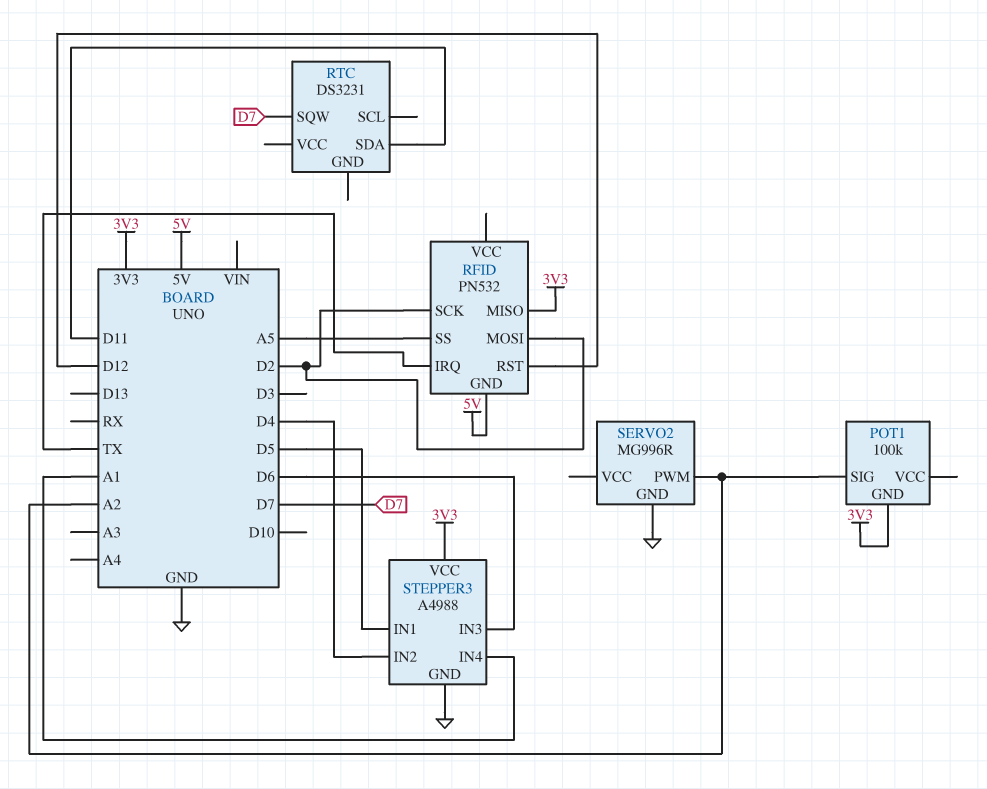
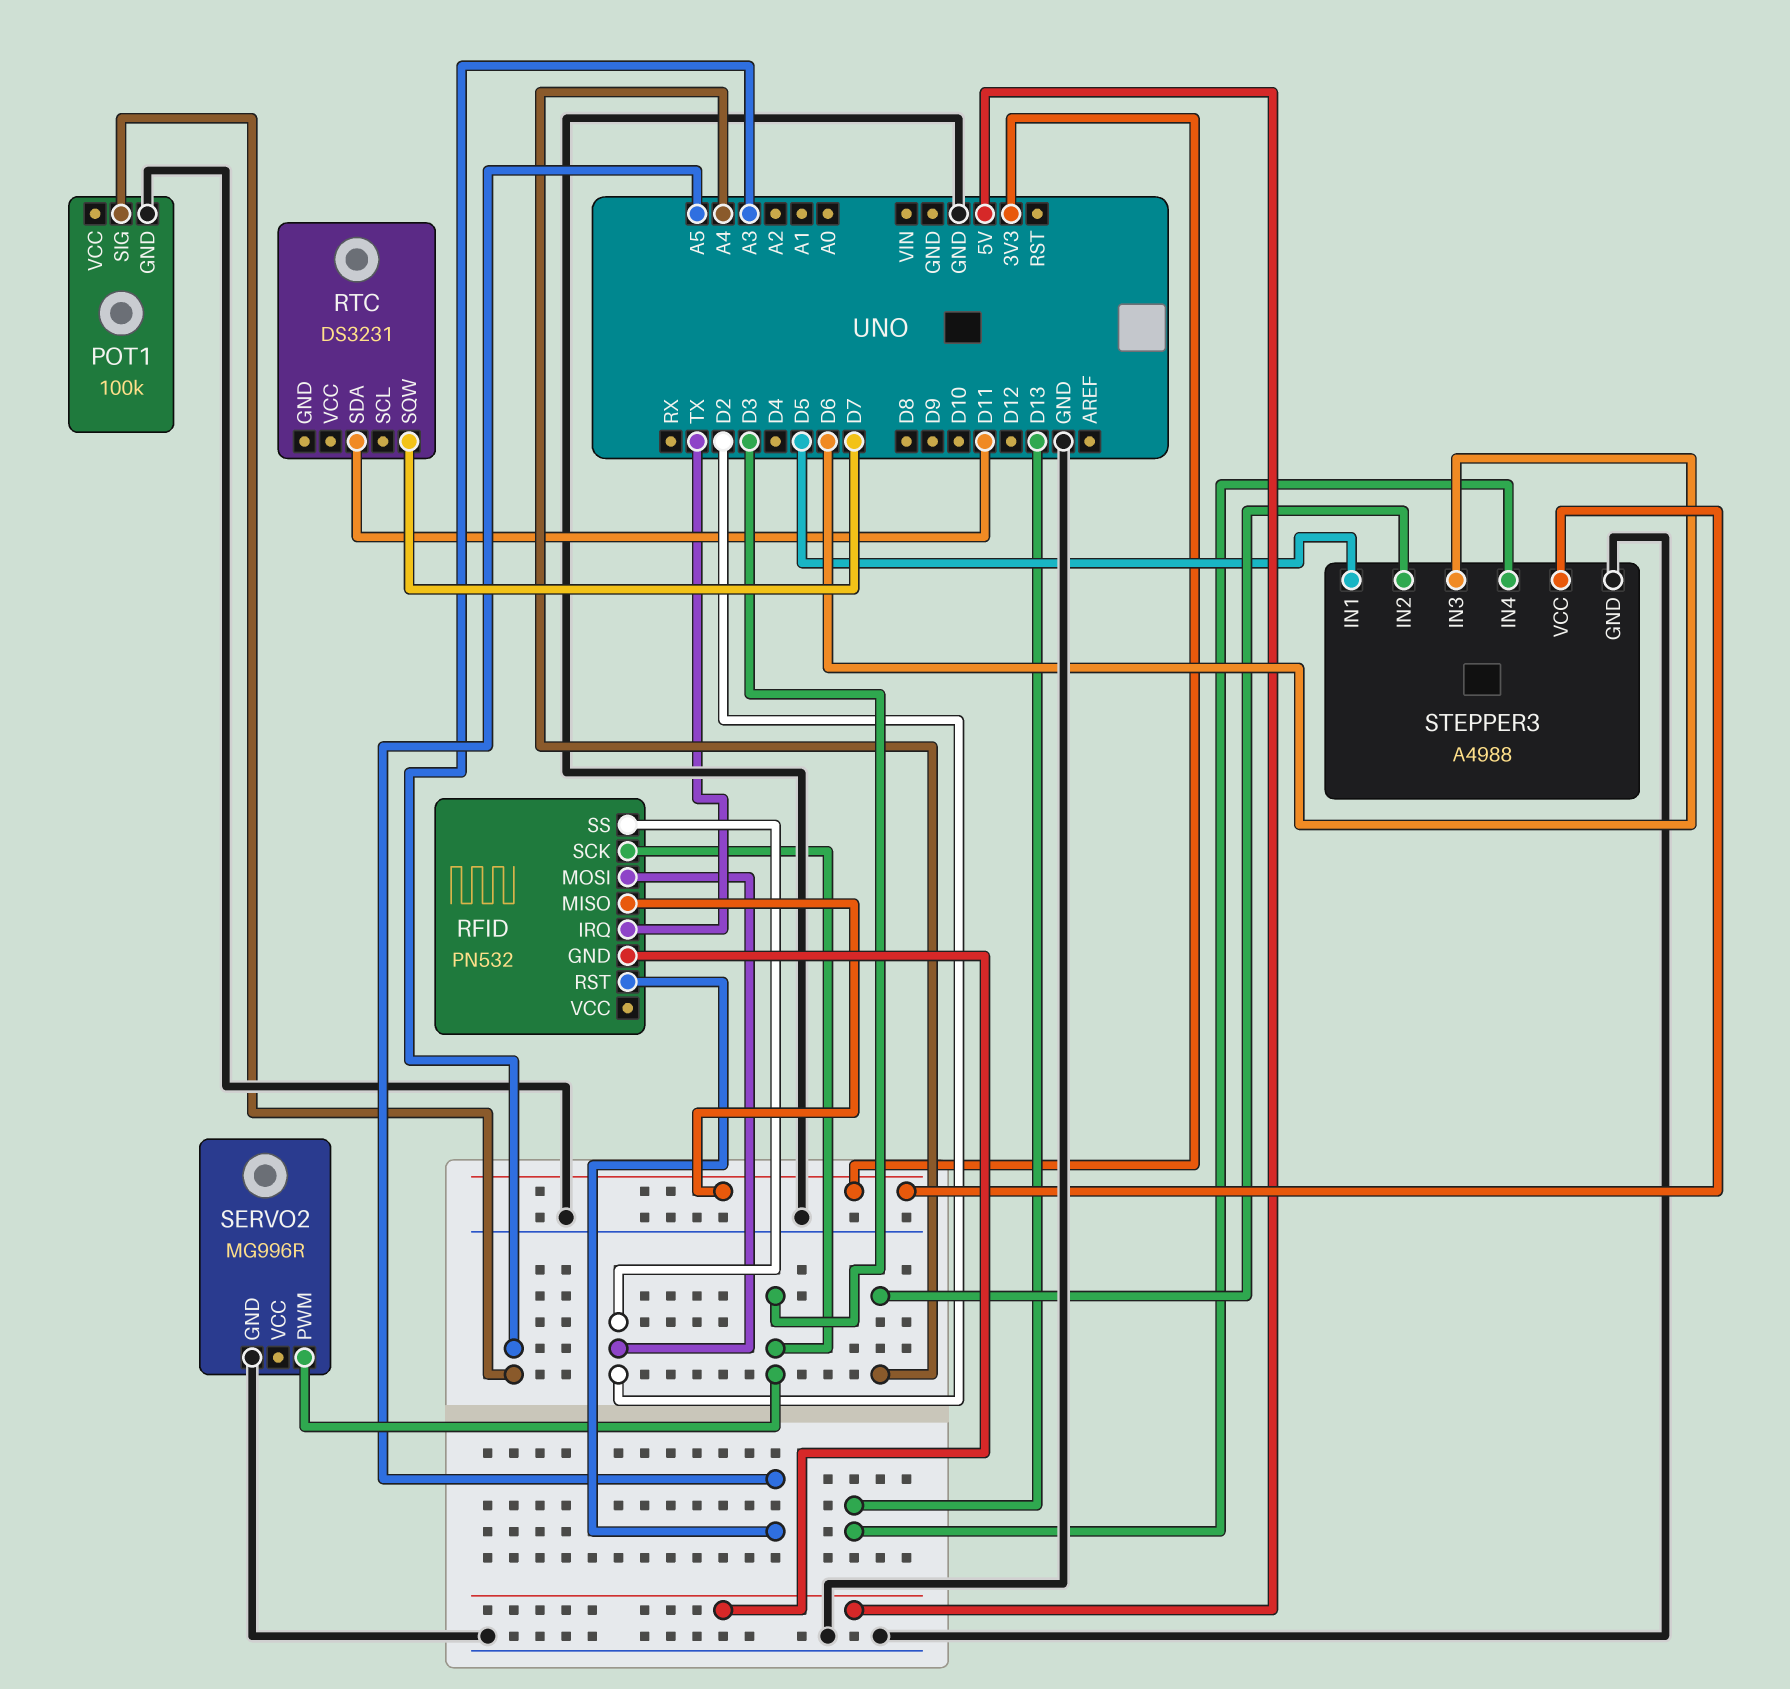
POT1 pin GND: 3V3 -> GND
POT1 pin SIG: A2 -> A3
RFID pin RST: D12 -> A5
RFID pin SCK: D2 -> D3
RFID pin SS: A5 -> D2
SERVO2 pin PWM: A2 -> D3
STEPPER3 pin IN2: D4 -> A4
STEPPER3 pin IN4: A1 -> D13

